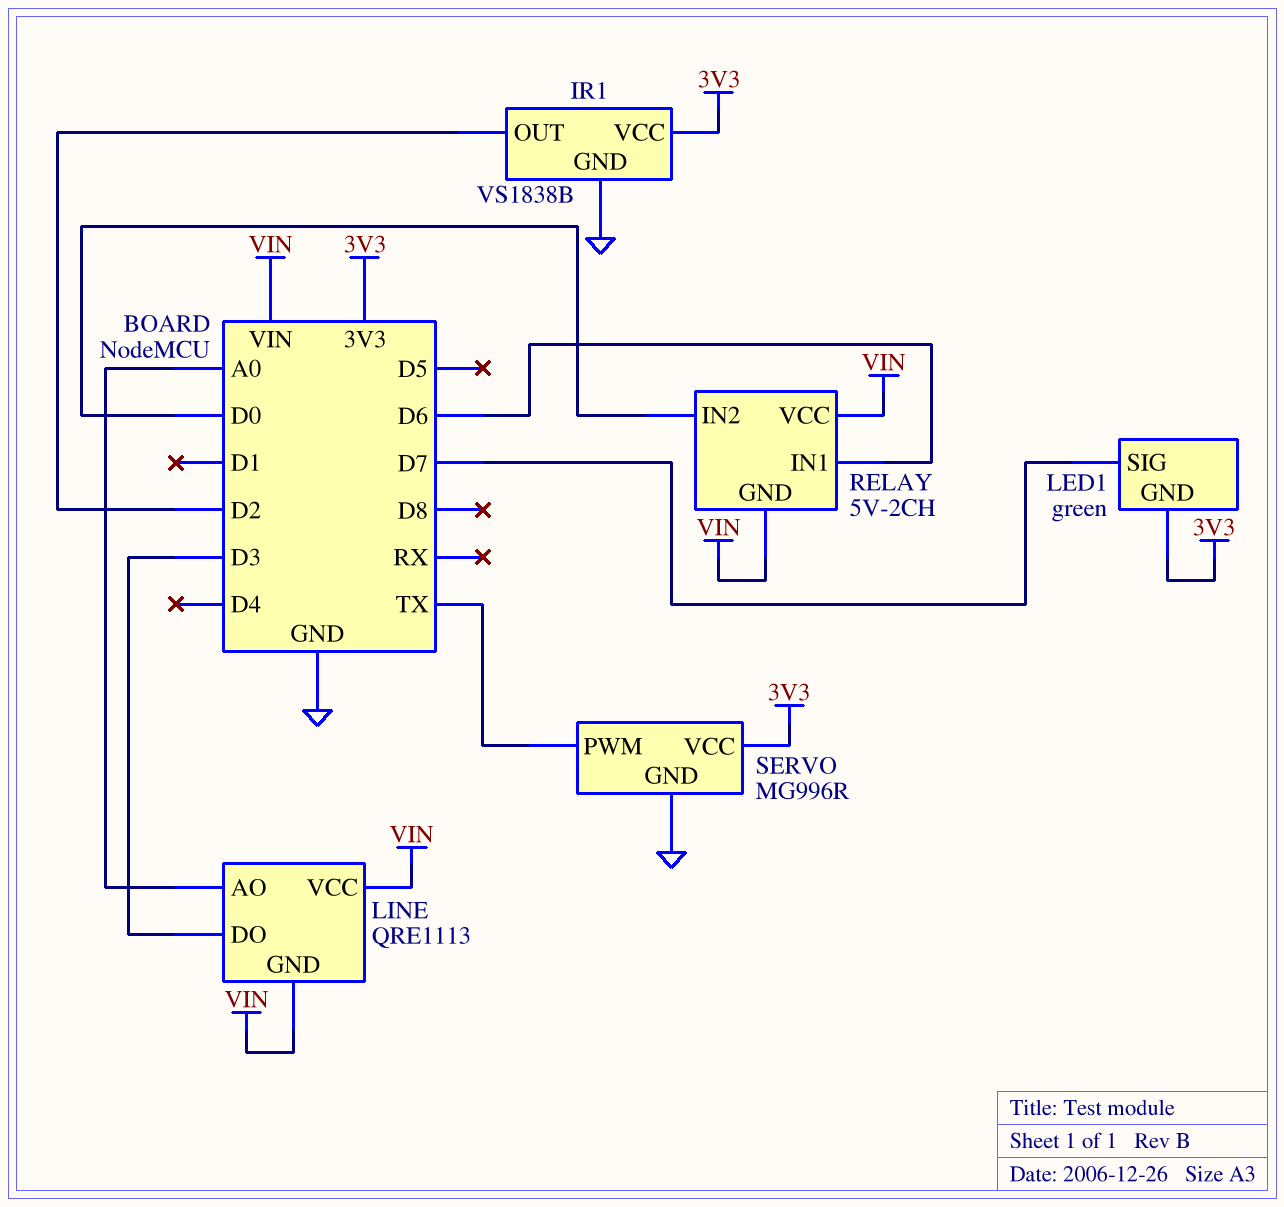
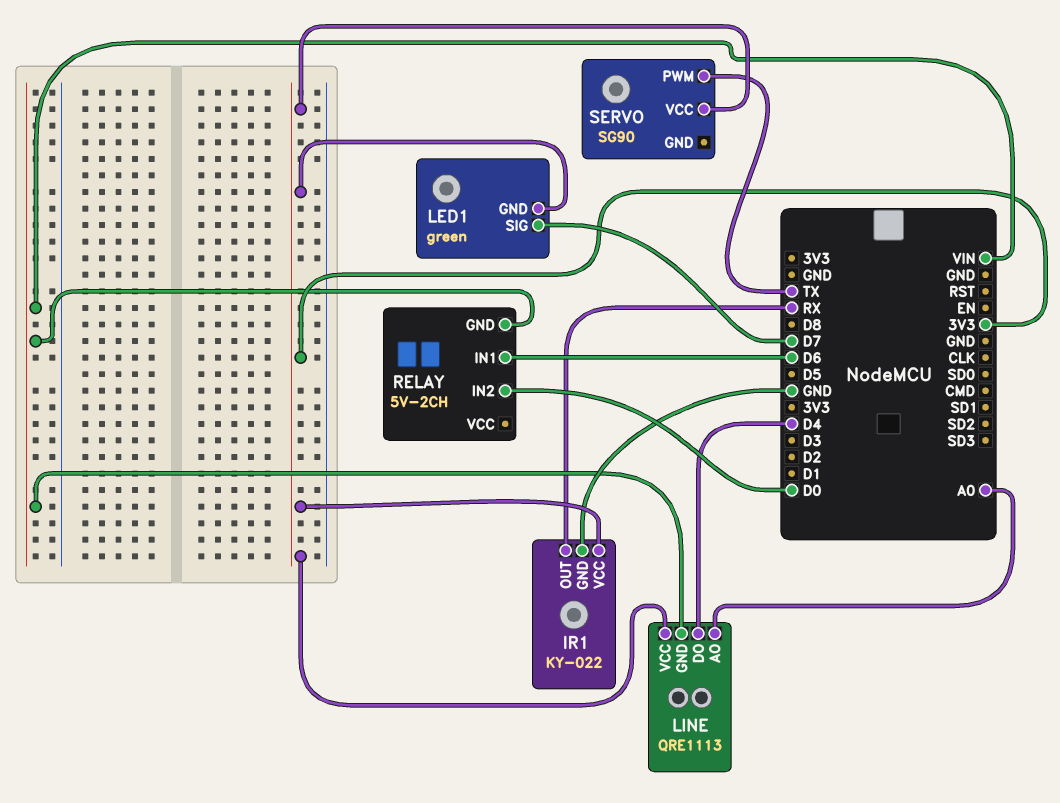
IR1: VS1838B -> KY-022
IR1 pin OUT: D2 -> RX
LINE pin DO: D3 -> D4
LINE pin VCC: VIN -> 3V3
RELAY pin VCC: VIN -> none
SERVO: MG996R -> SG90
SERVO pin GND: GND -> none

